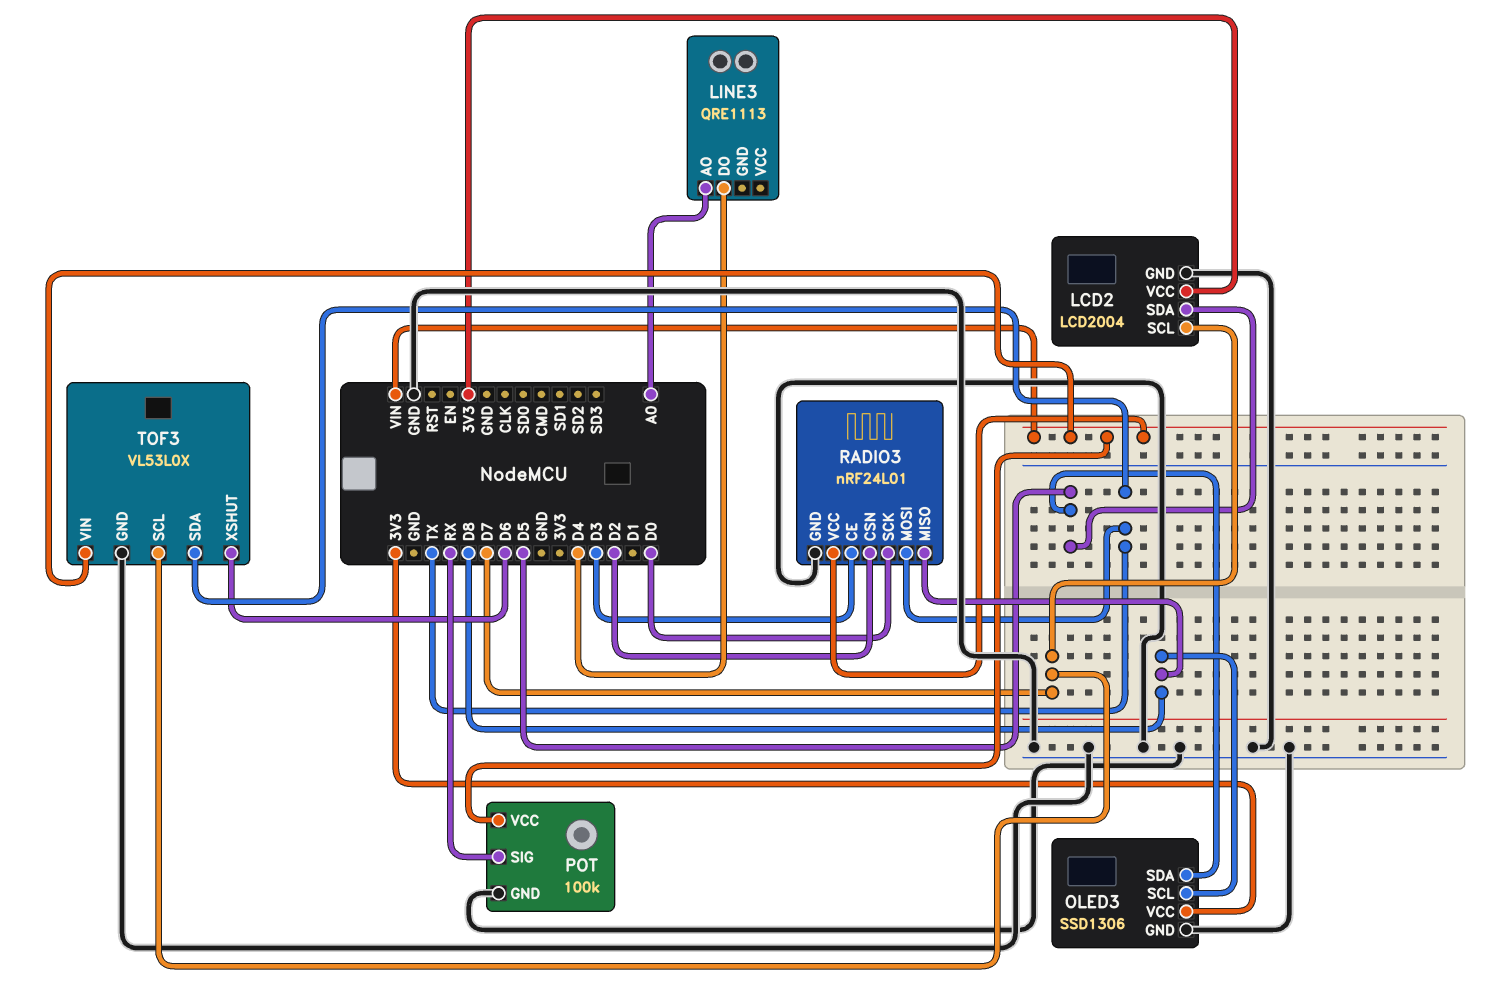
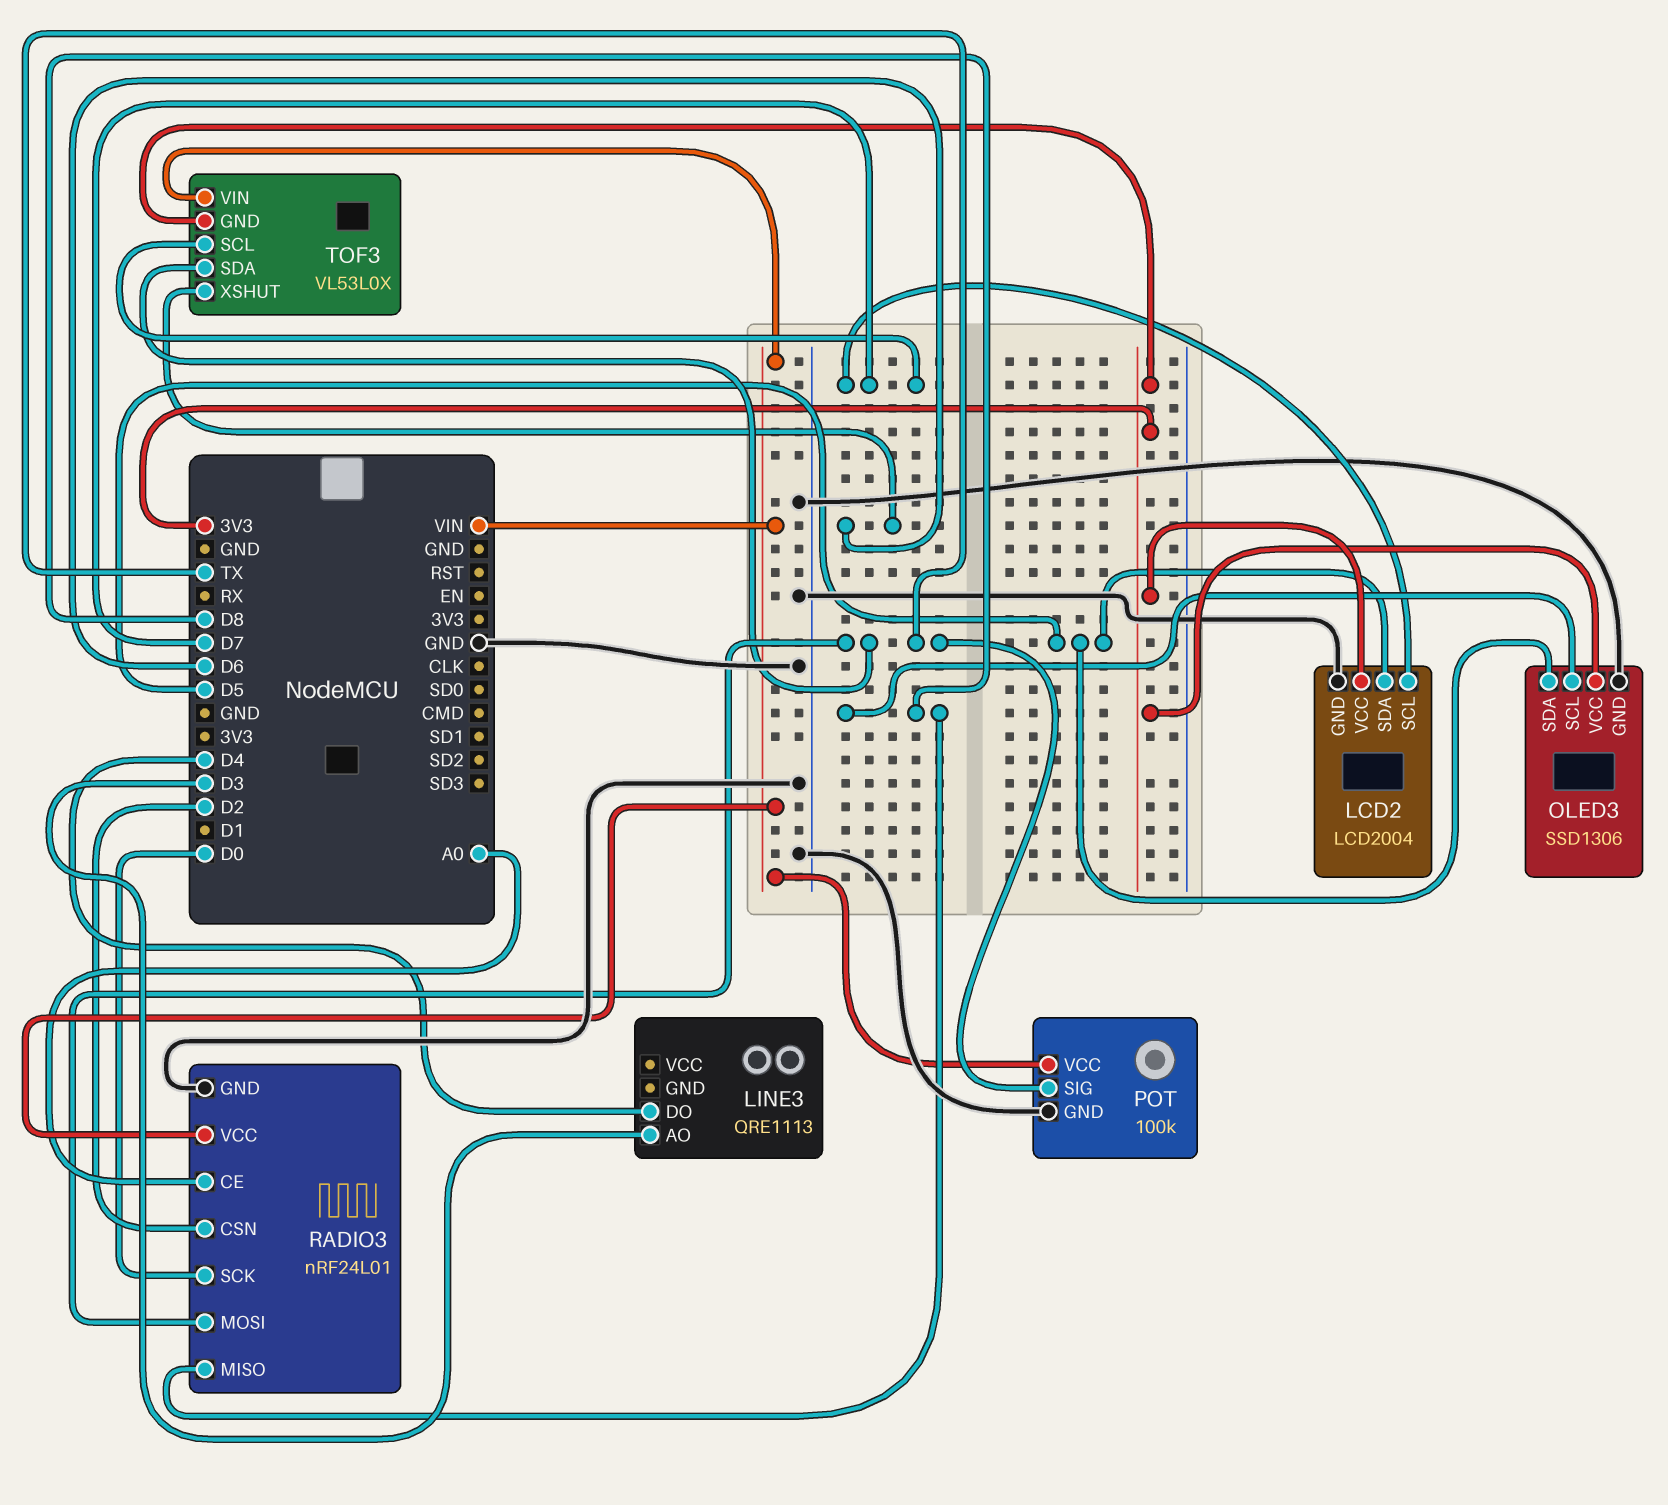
LINE3 pin AO: A0 -> D3
POT pin SIG: RX -> TX
RADIO3 pin CE: D3 -> A0
TOF3 pin GND: GND -> 3V3

